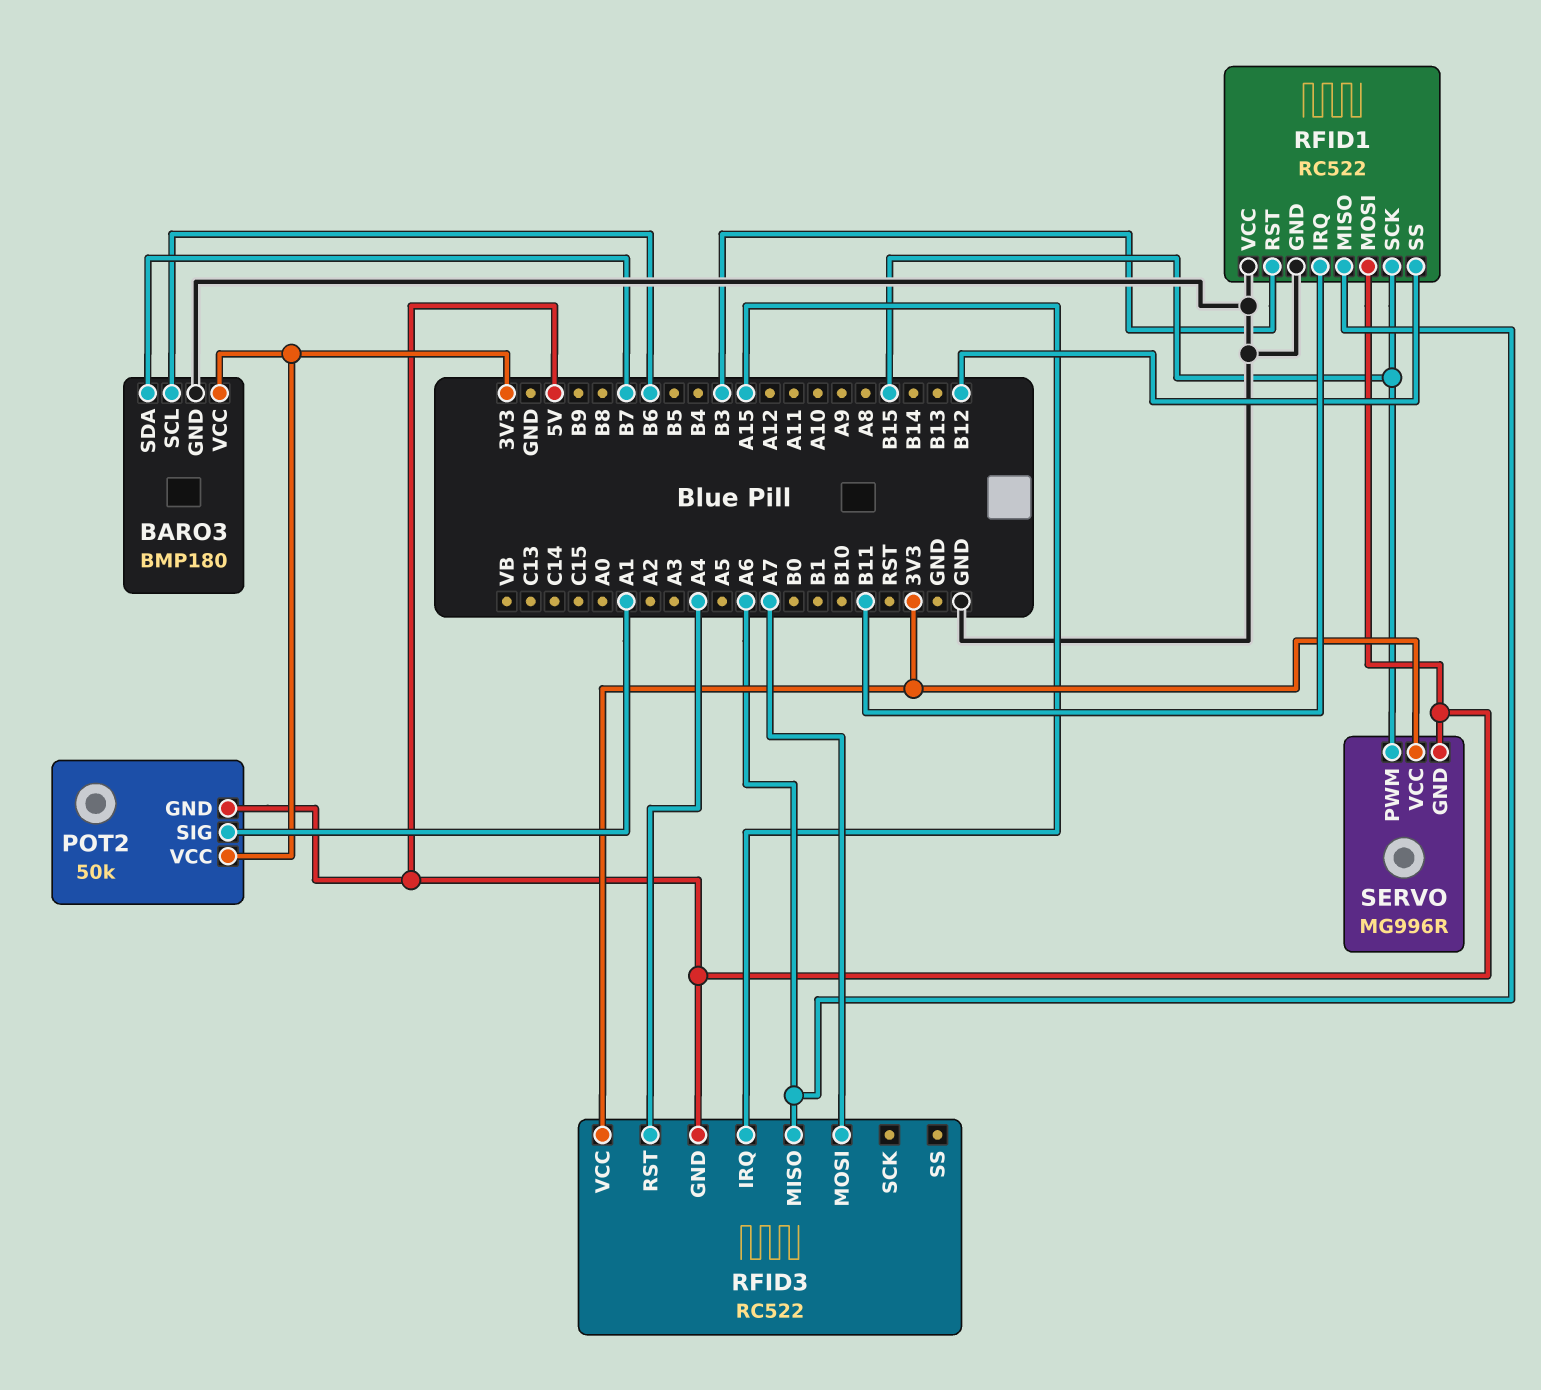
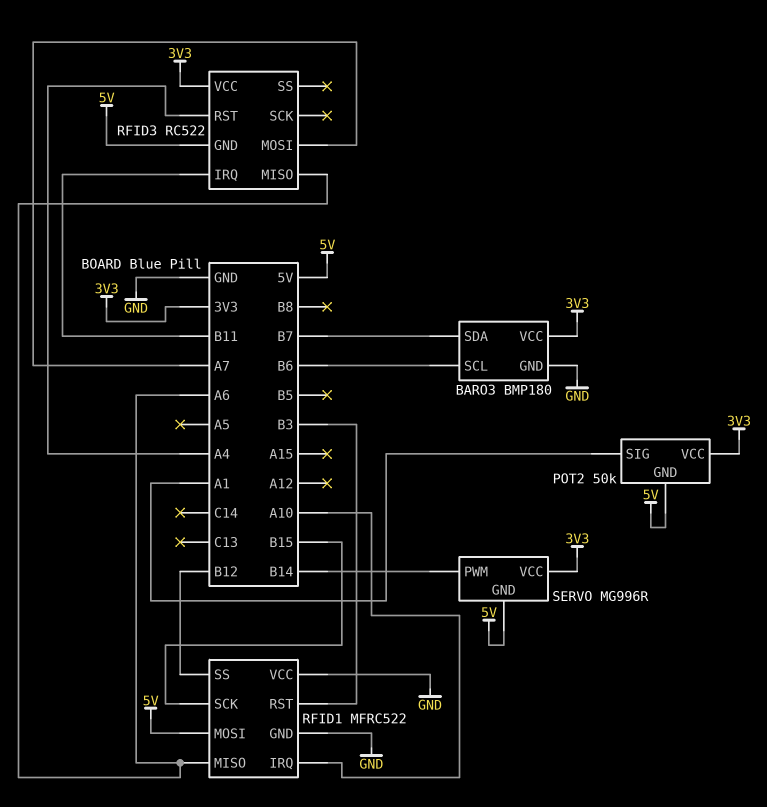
RFID1: RC522 -> MFRC522
RFID1 pin IRQ: B11 -> A10
RFID3 pin IRQ: A15 -> B11
SERVO pin PWM: B15 -> B14

